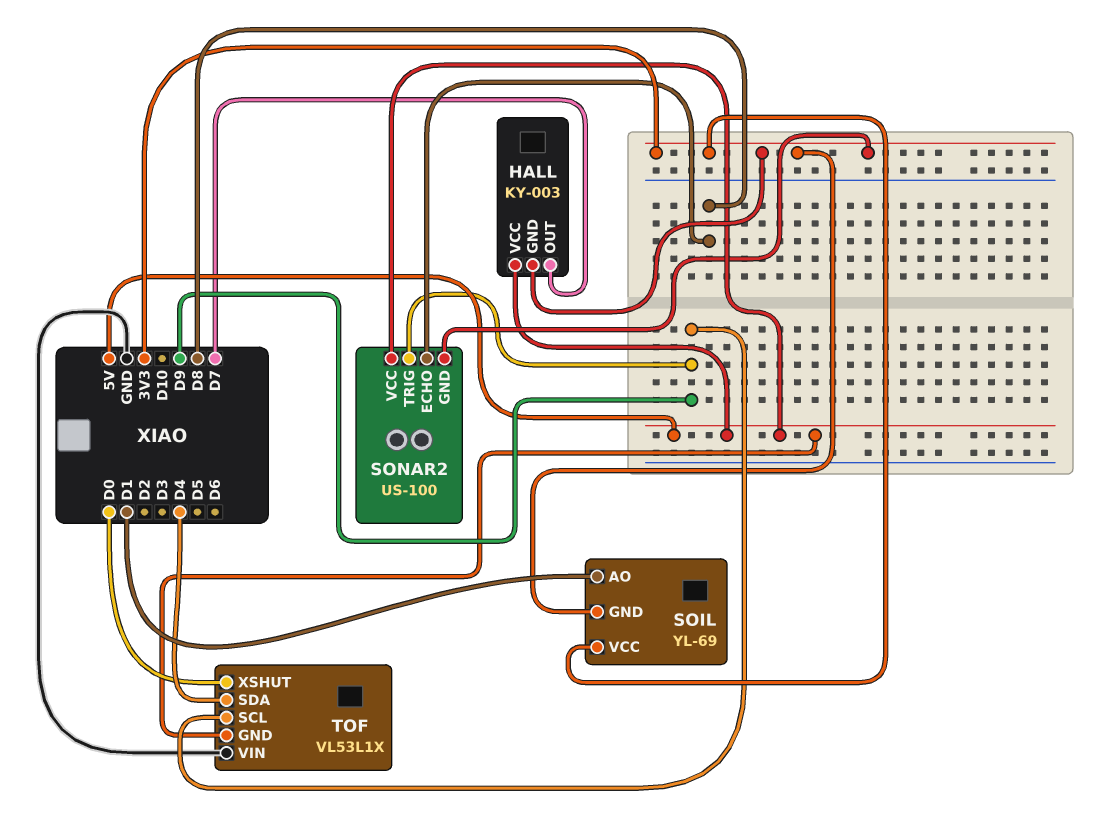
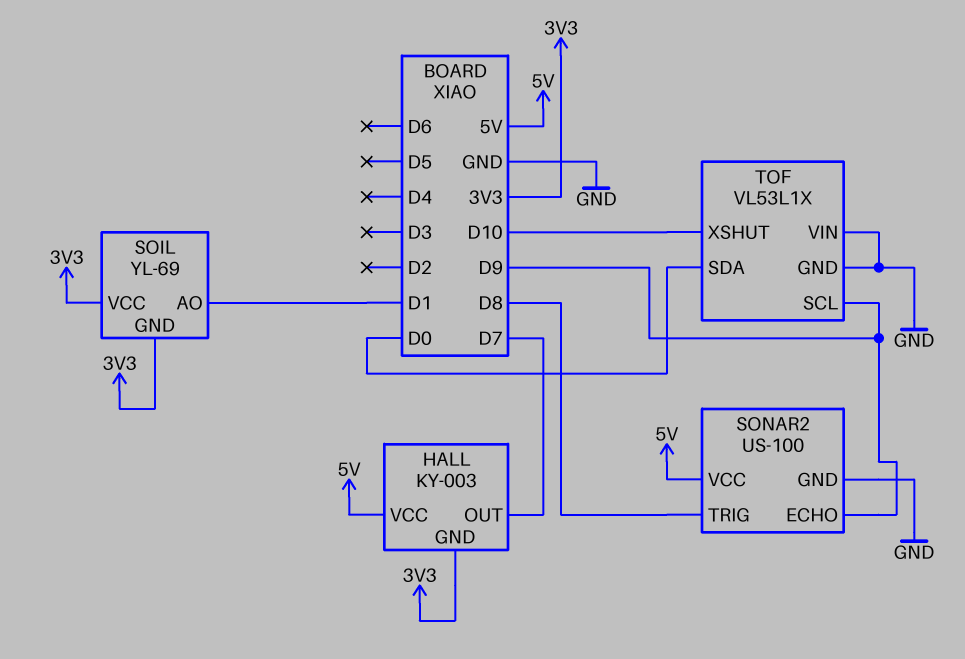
SONAR2 pin ECHO: D8 -> D9
SONAR2 pin GND: 3V3 -> GND
SONAR2 pin TRIG: D9 -> D8
TOF pin GND: 5V -> GND
TOF pin SDA: D4 -> D0
TOF pin XSHUT: D0 -> D10

